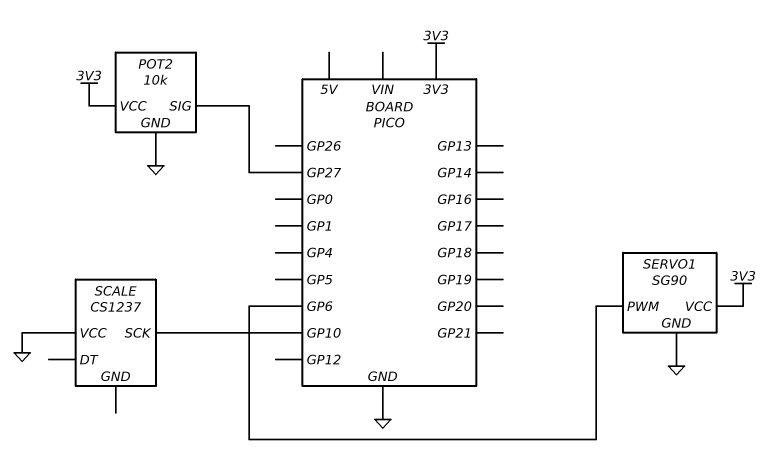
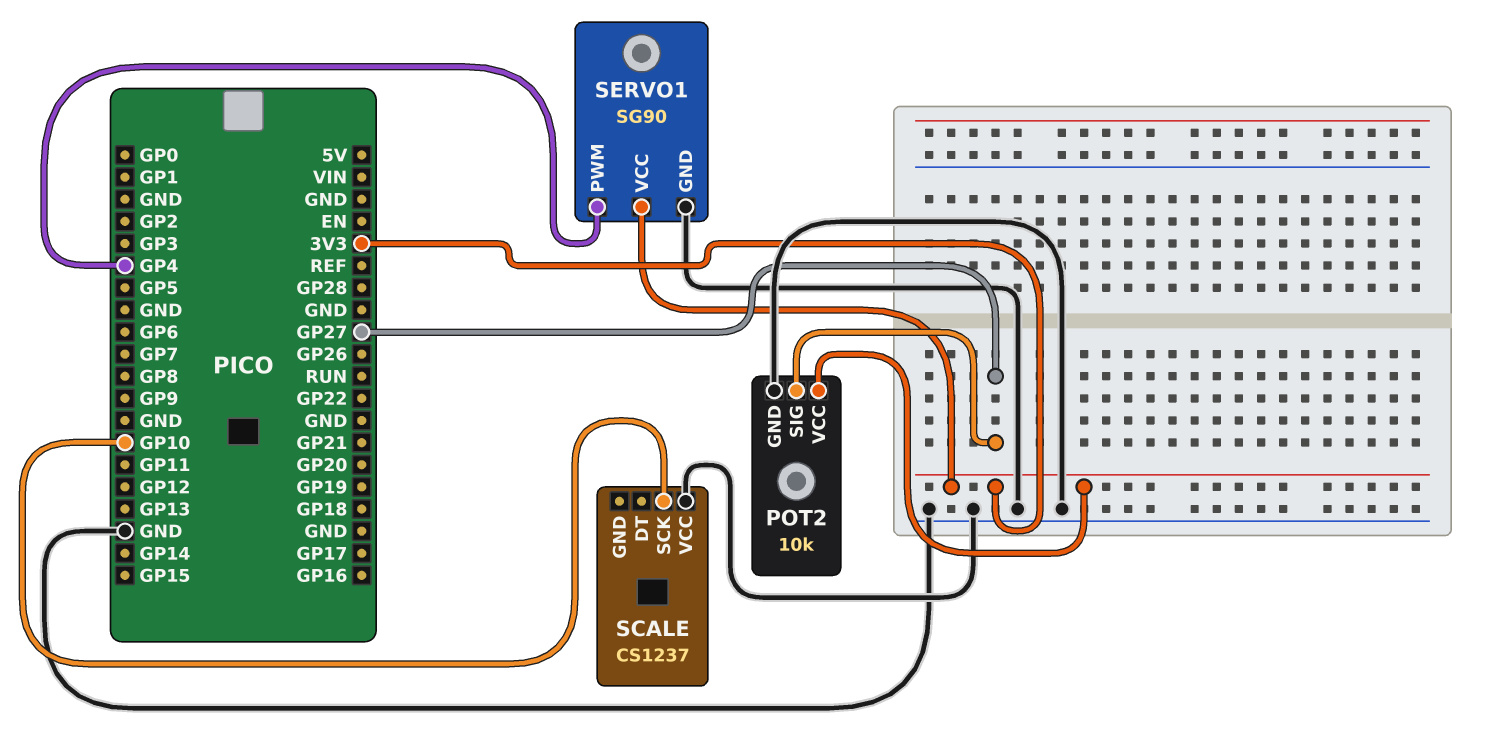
SERVO1 pin PWM: GP6 -> GP4

